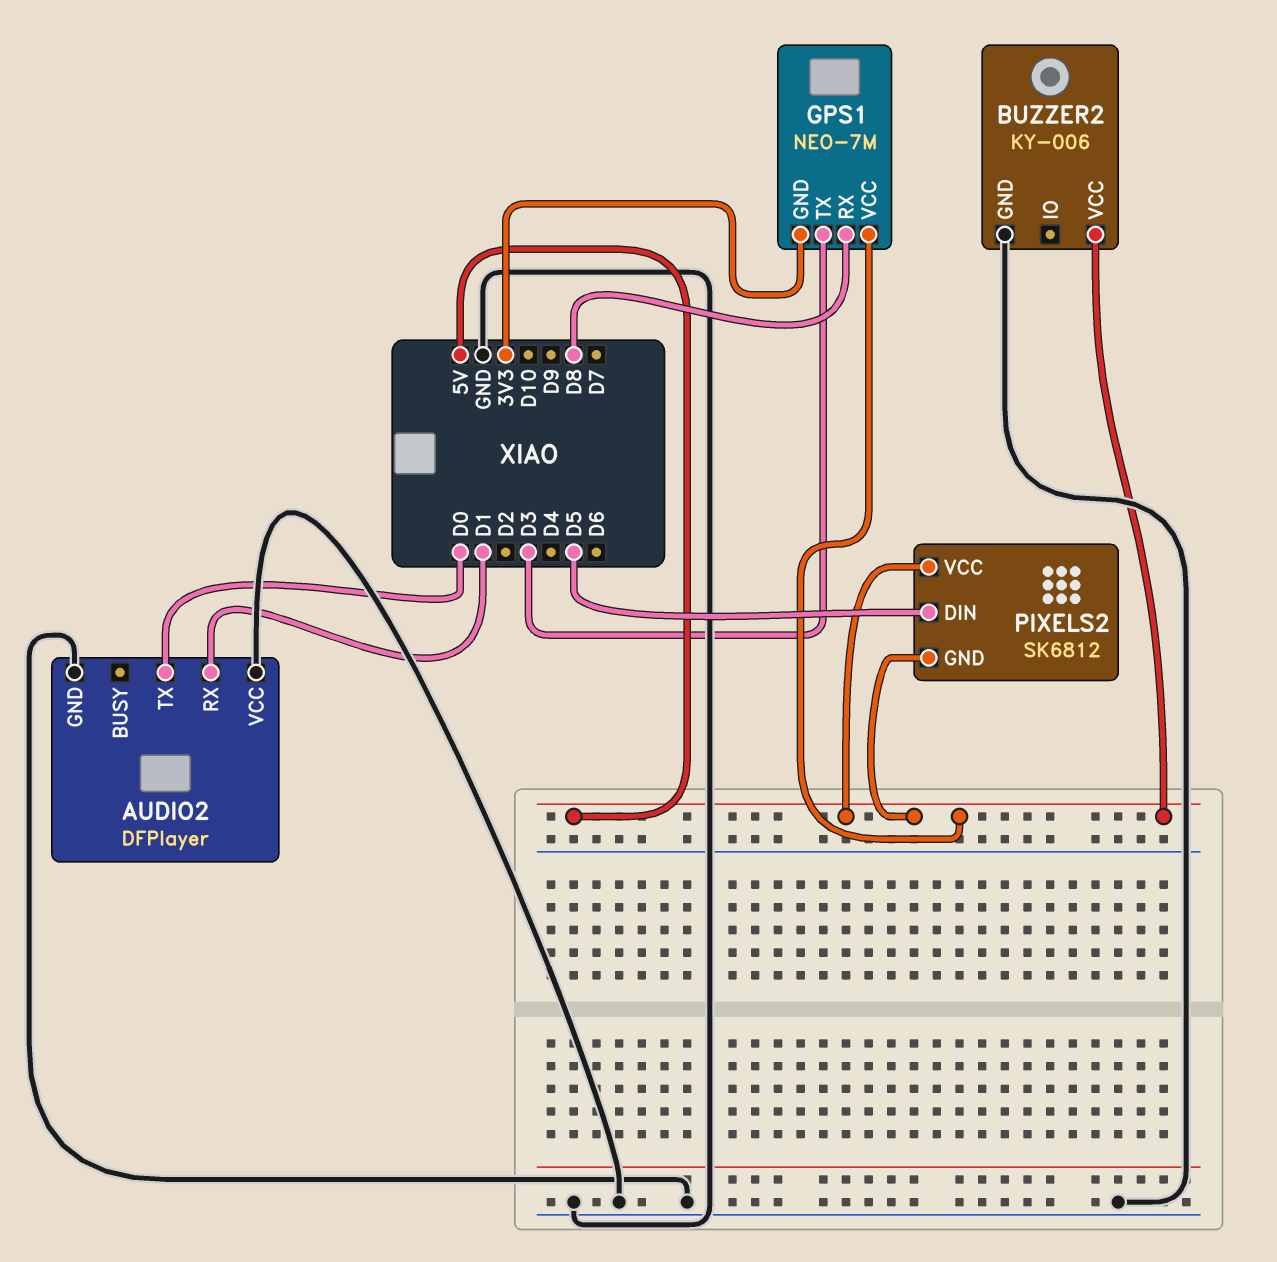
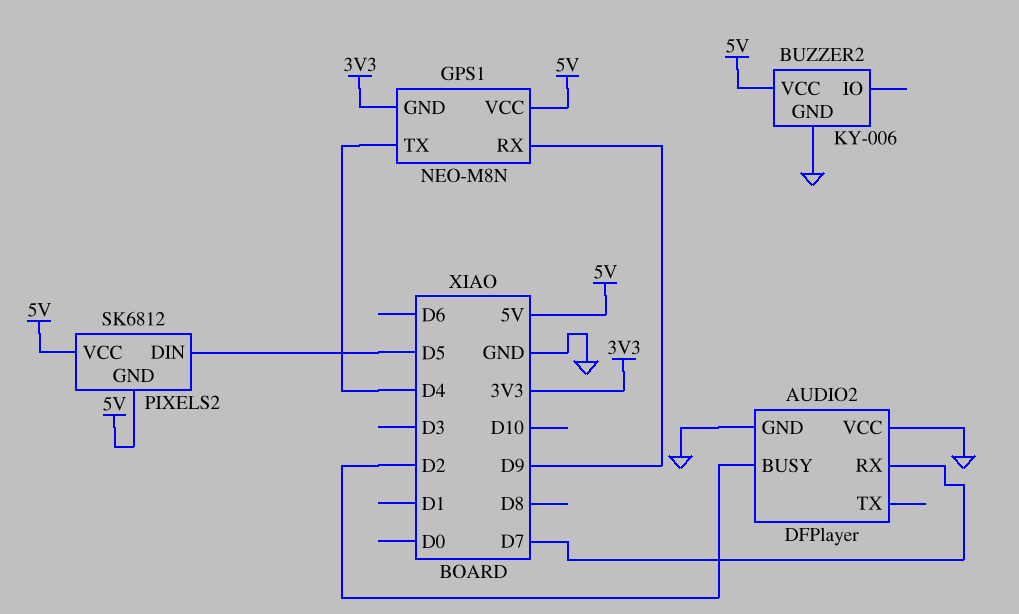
AUDIO2 pin BUSY: none -> D2
AUDIO2 pin RX: D1 -> D7
AUDIO2 pin TX: D0 -> none
GPS1: NEO-7M -> NEO-M8N
GPS1 pin RX: D8 -> D9
GPS1 pin TX: D3 -> D4

